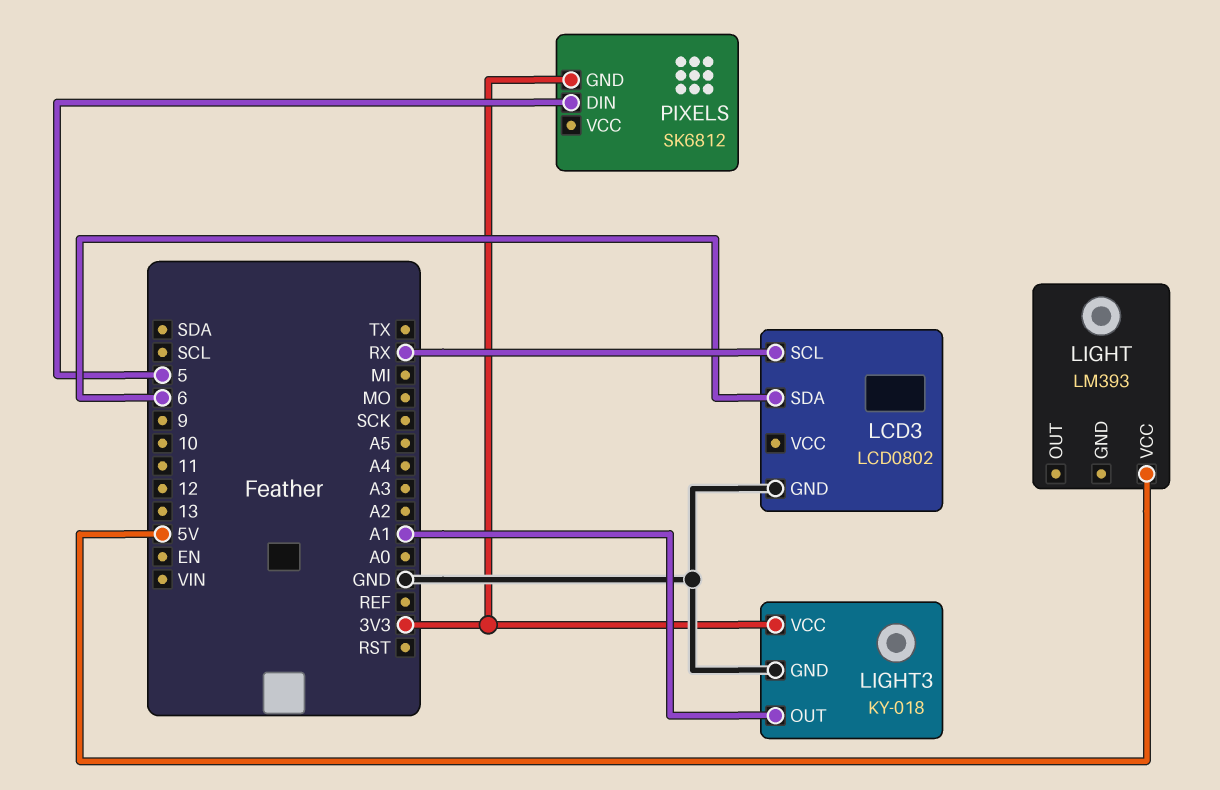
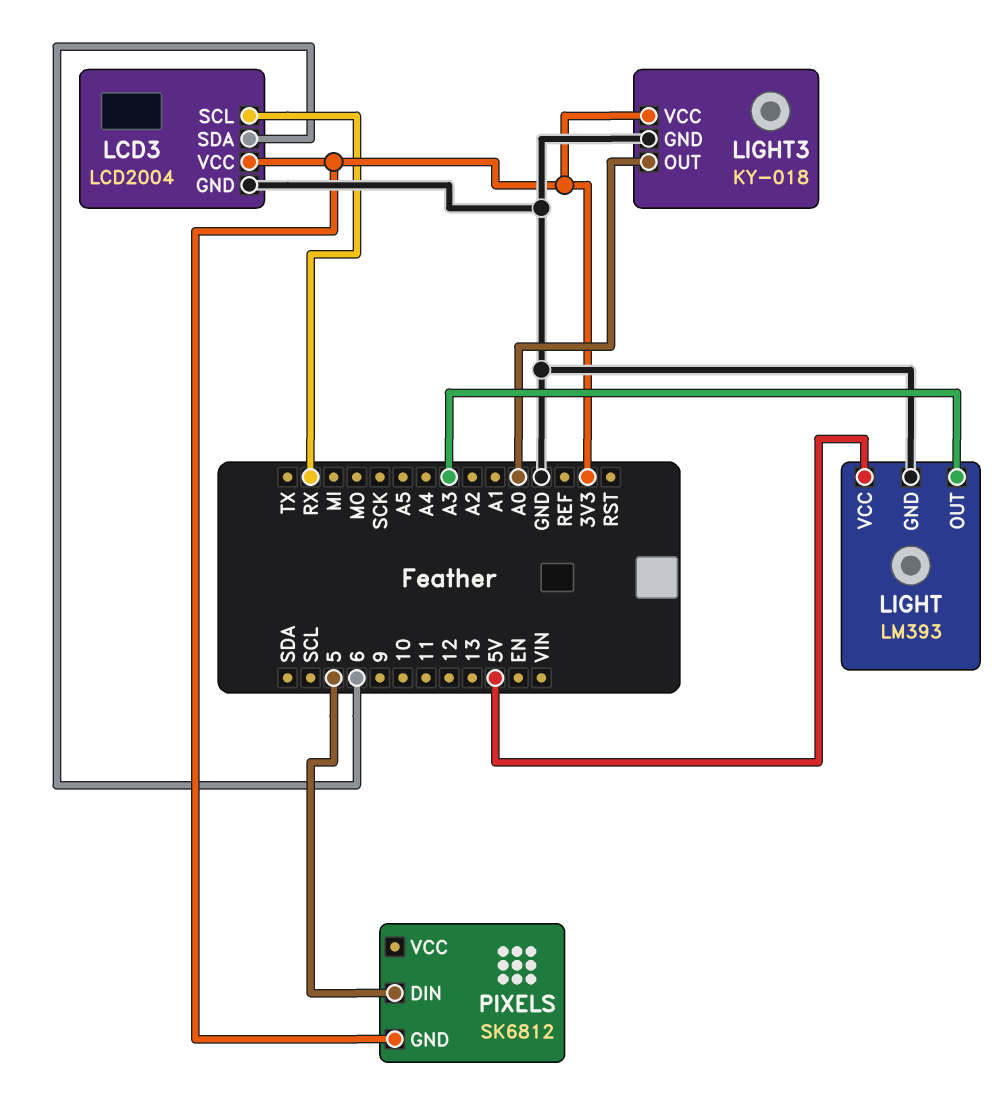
LCD3: LCD0802 -> LCD2004
LCD3 pin VCC: none -> 3V3
LIGHT pin GND: none -> GND
LIGHT pin OUT: none -> A3
LIGHT3 pin OUT: A1 -> A0

